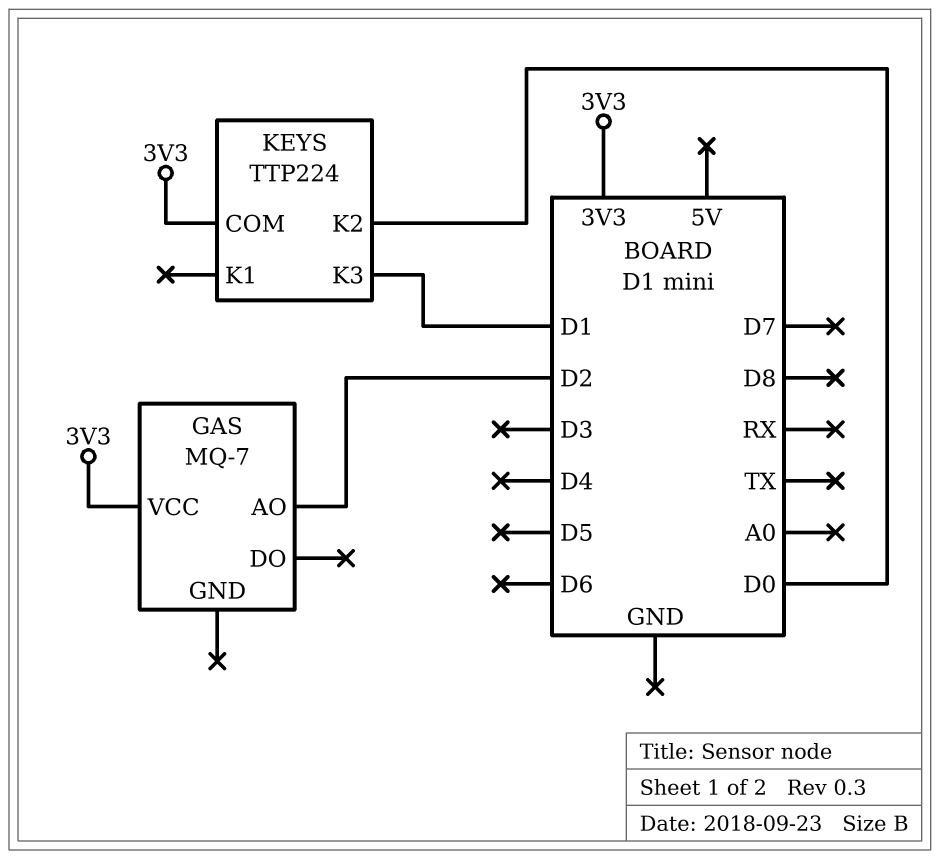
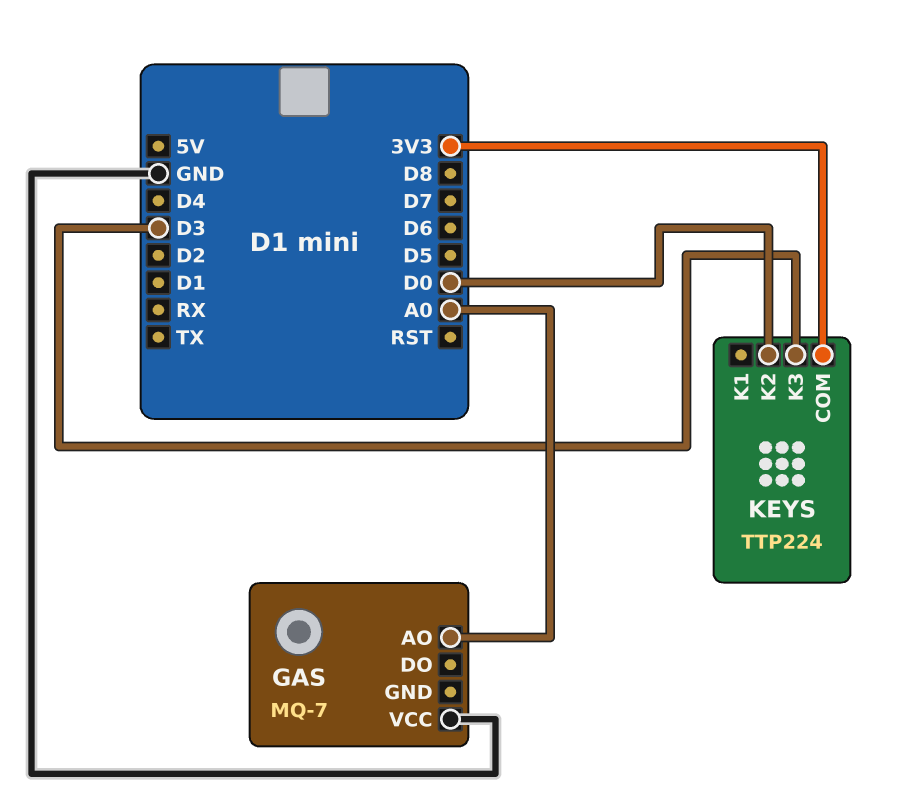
GAS pin AO: D2 -> A0
GAS pin VCC: 3V3 -> GND
KEYS pin K3: D1 -> D3

